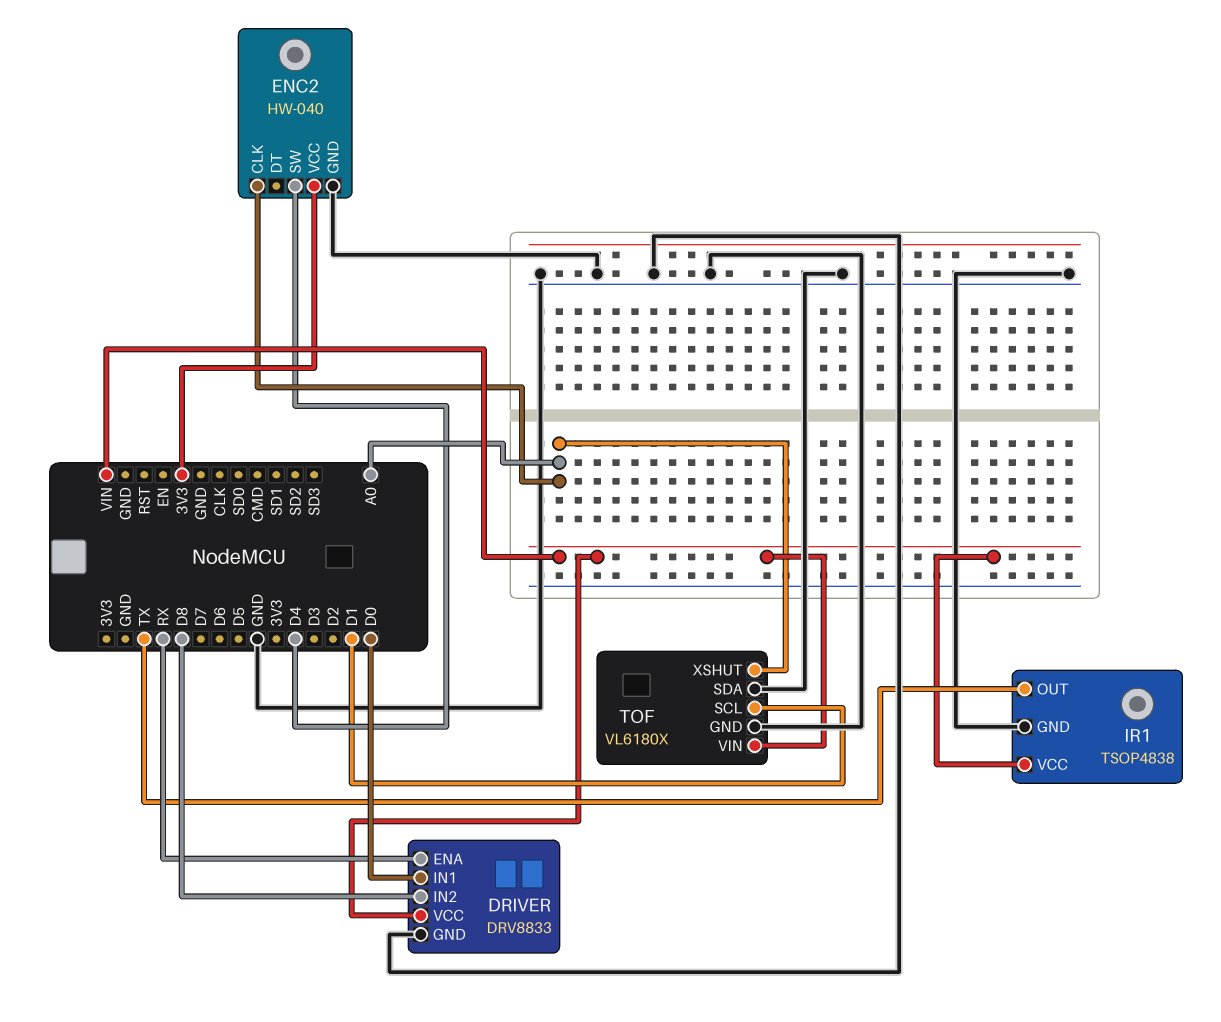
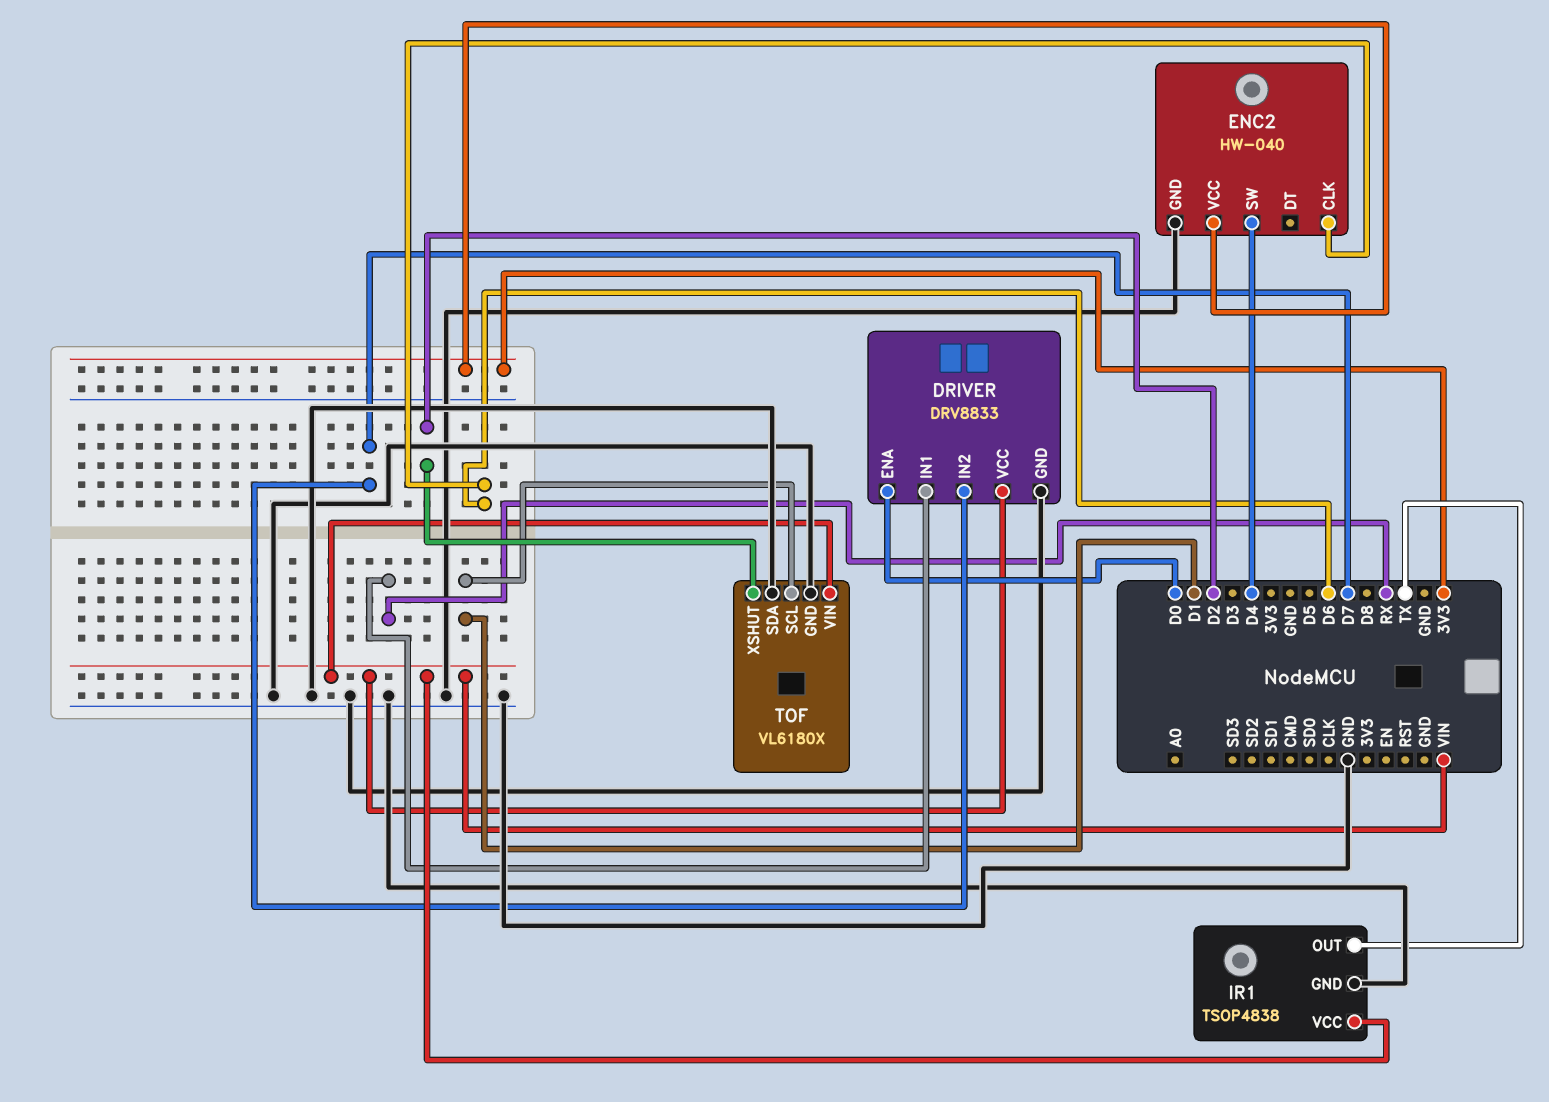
DRIVER pin ENA: RX -> D0
DRIVER pin IN1: D0 -> RX
DRIVER pin IN2: D8 -> D7
ENC2 pin CLK: A0 -> D6
TOF pin XSHUT: A0 -> D2

